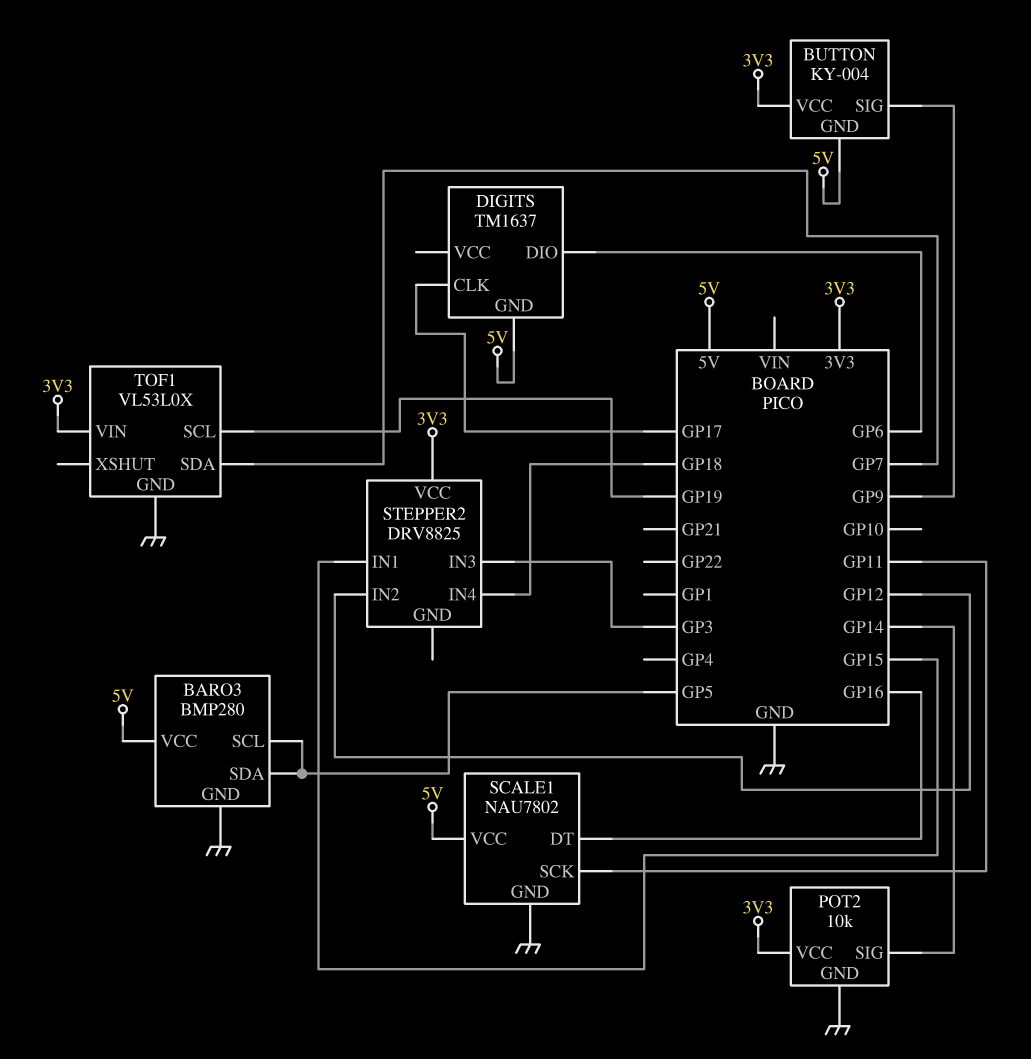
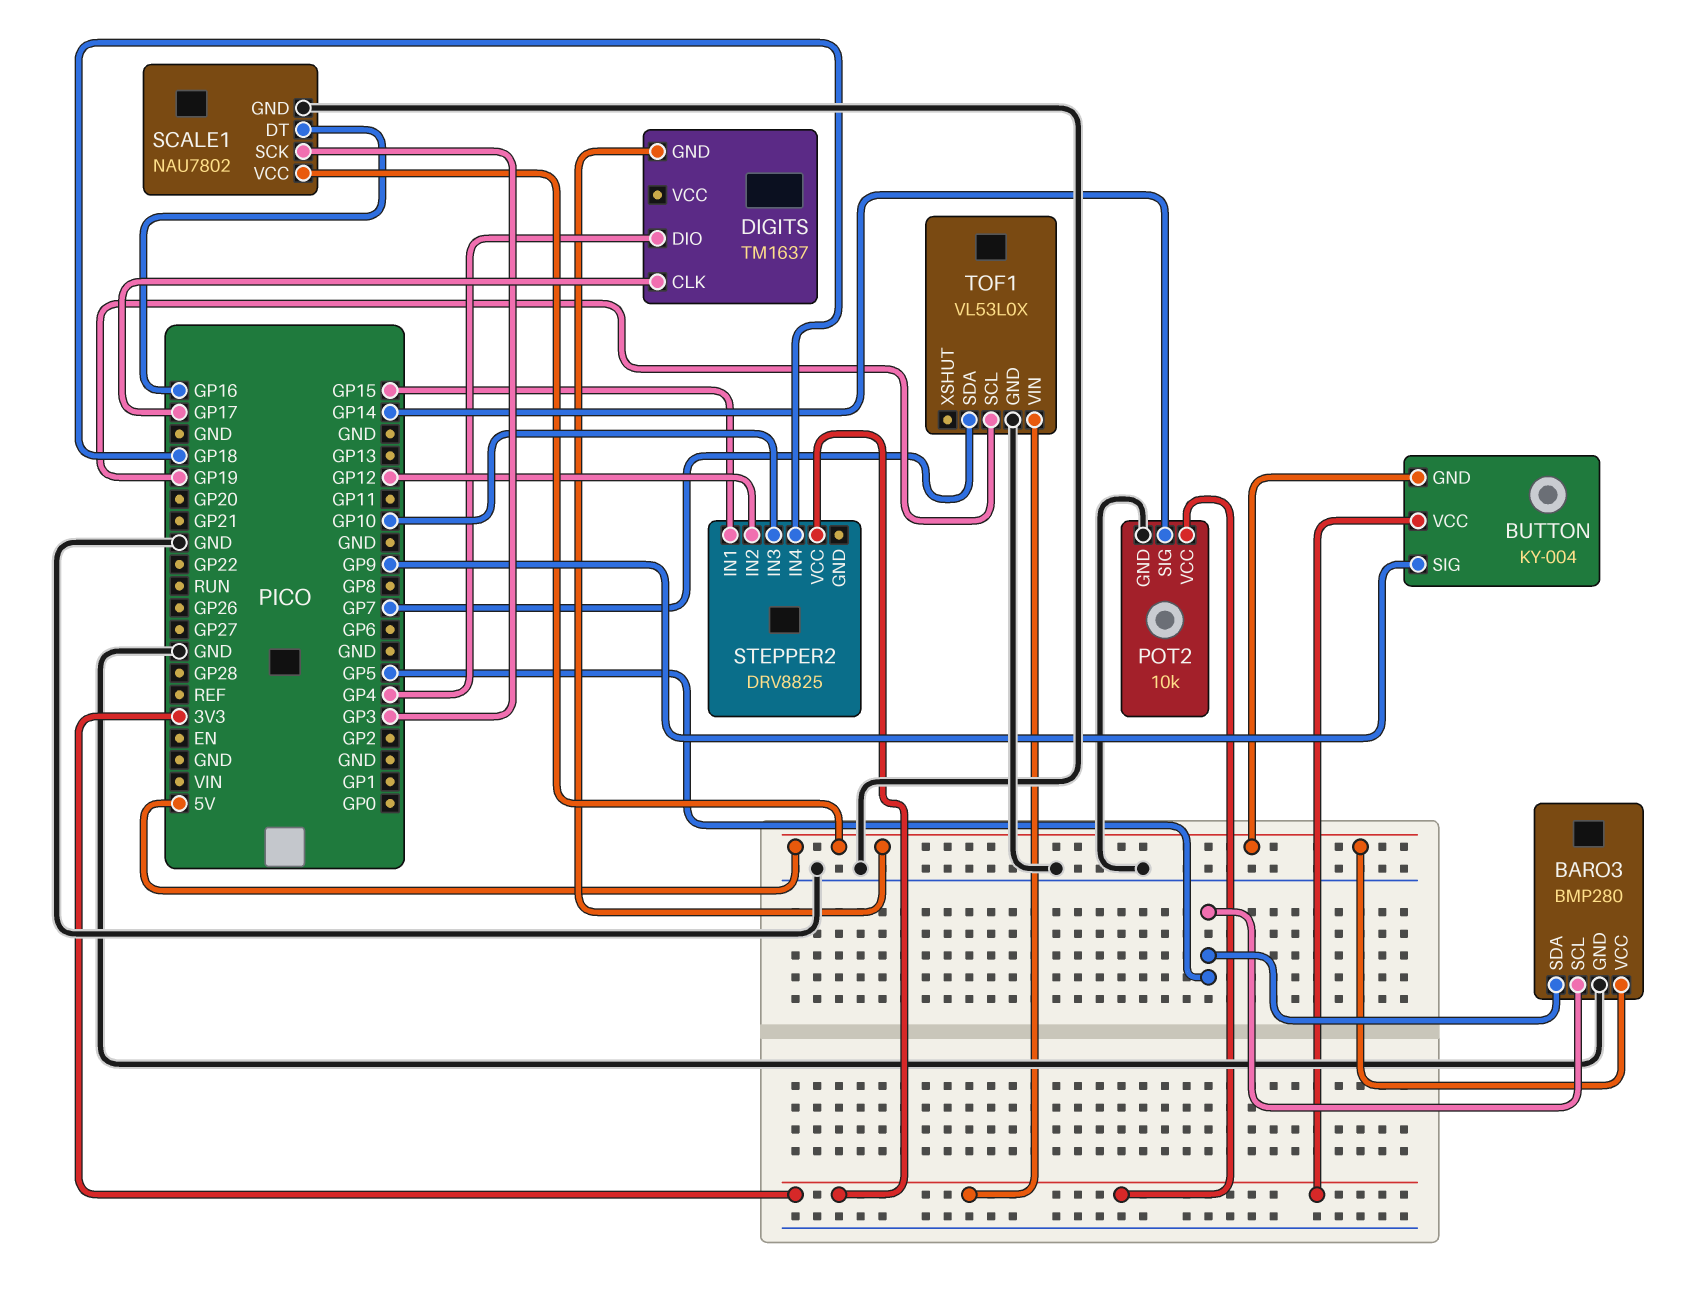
DIGITS pin DIO: GP6 -> GP4
SCALE1 pin SCK: GP11 -> GP3
STEPPER2 pin IN3: GP3 -> GP10

